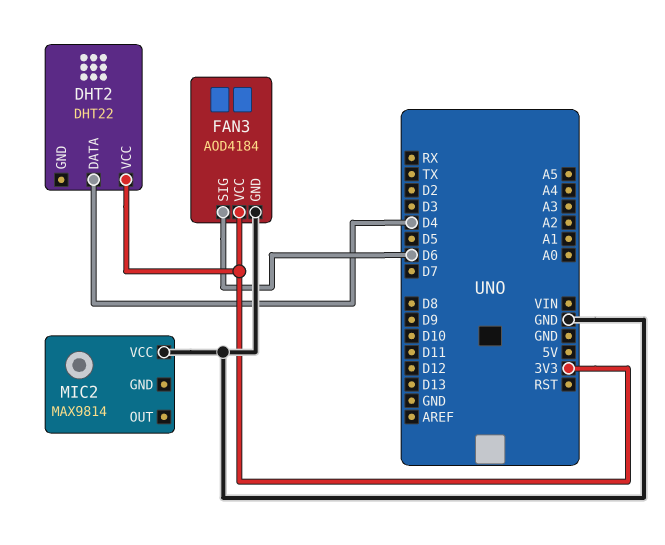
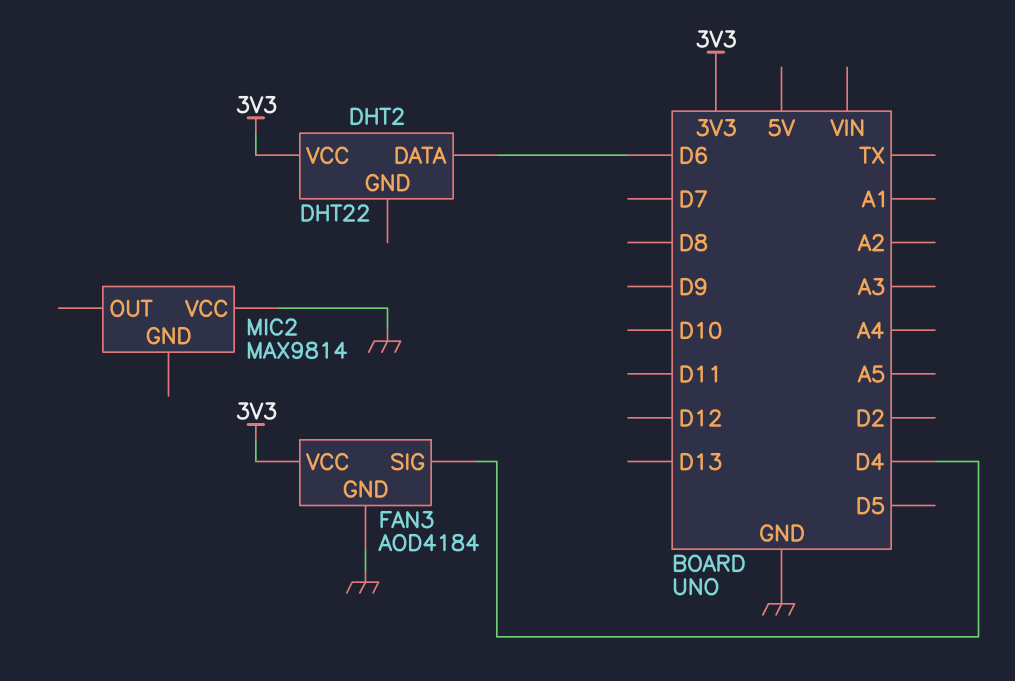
DHT2 pin DATA: D4 -> D6
FAN3 pin SIG: D6 -> D4

